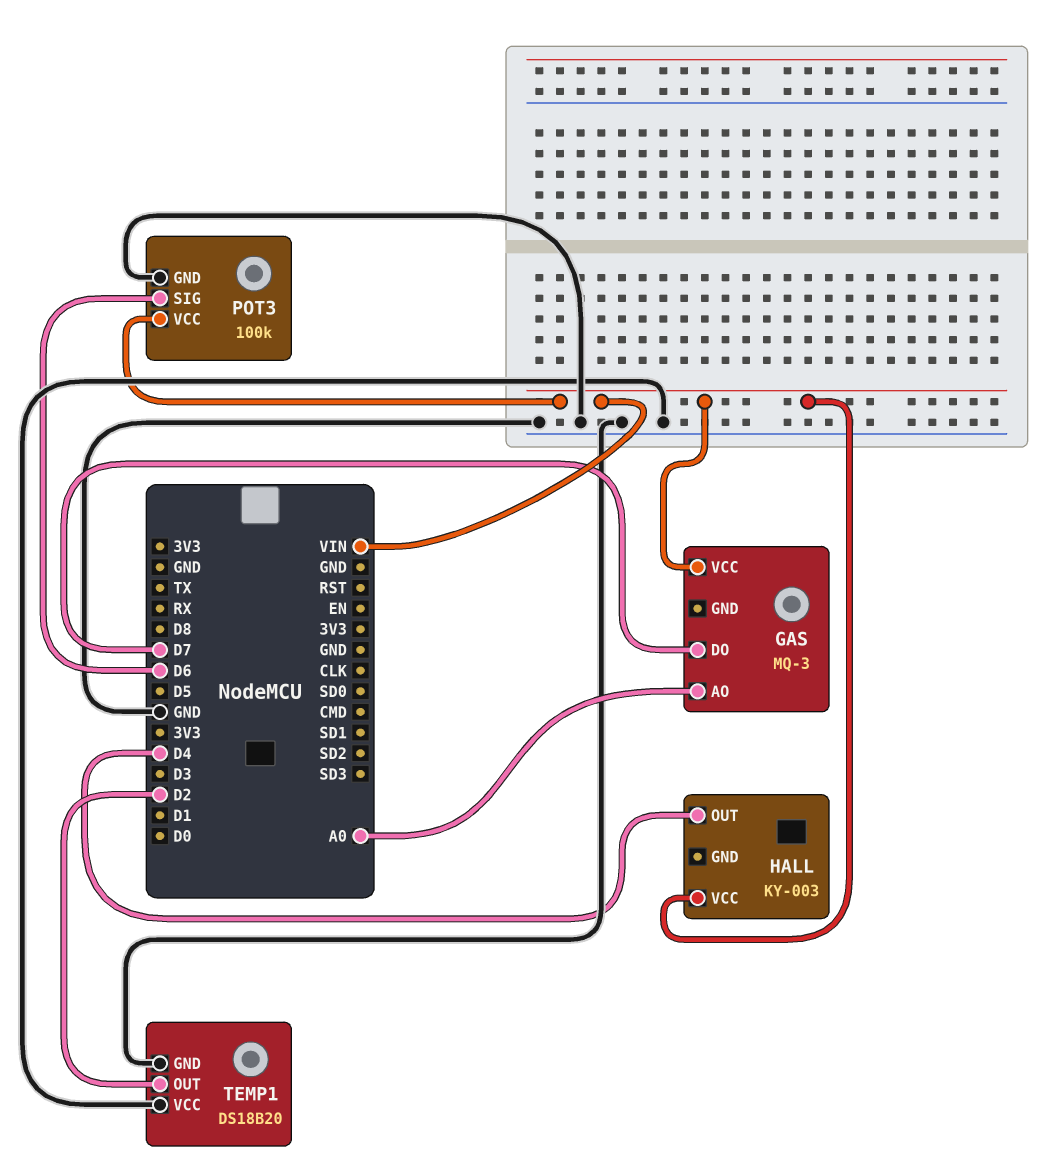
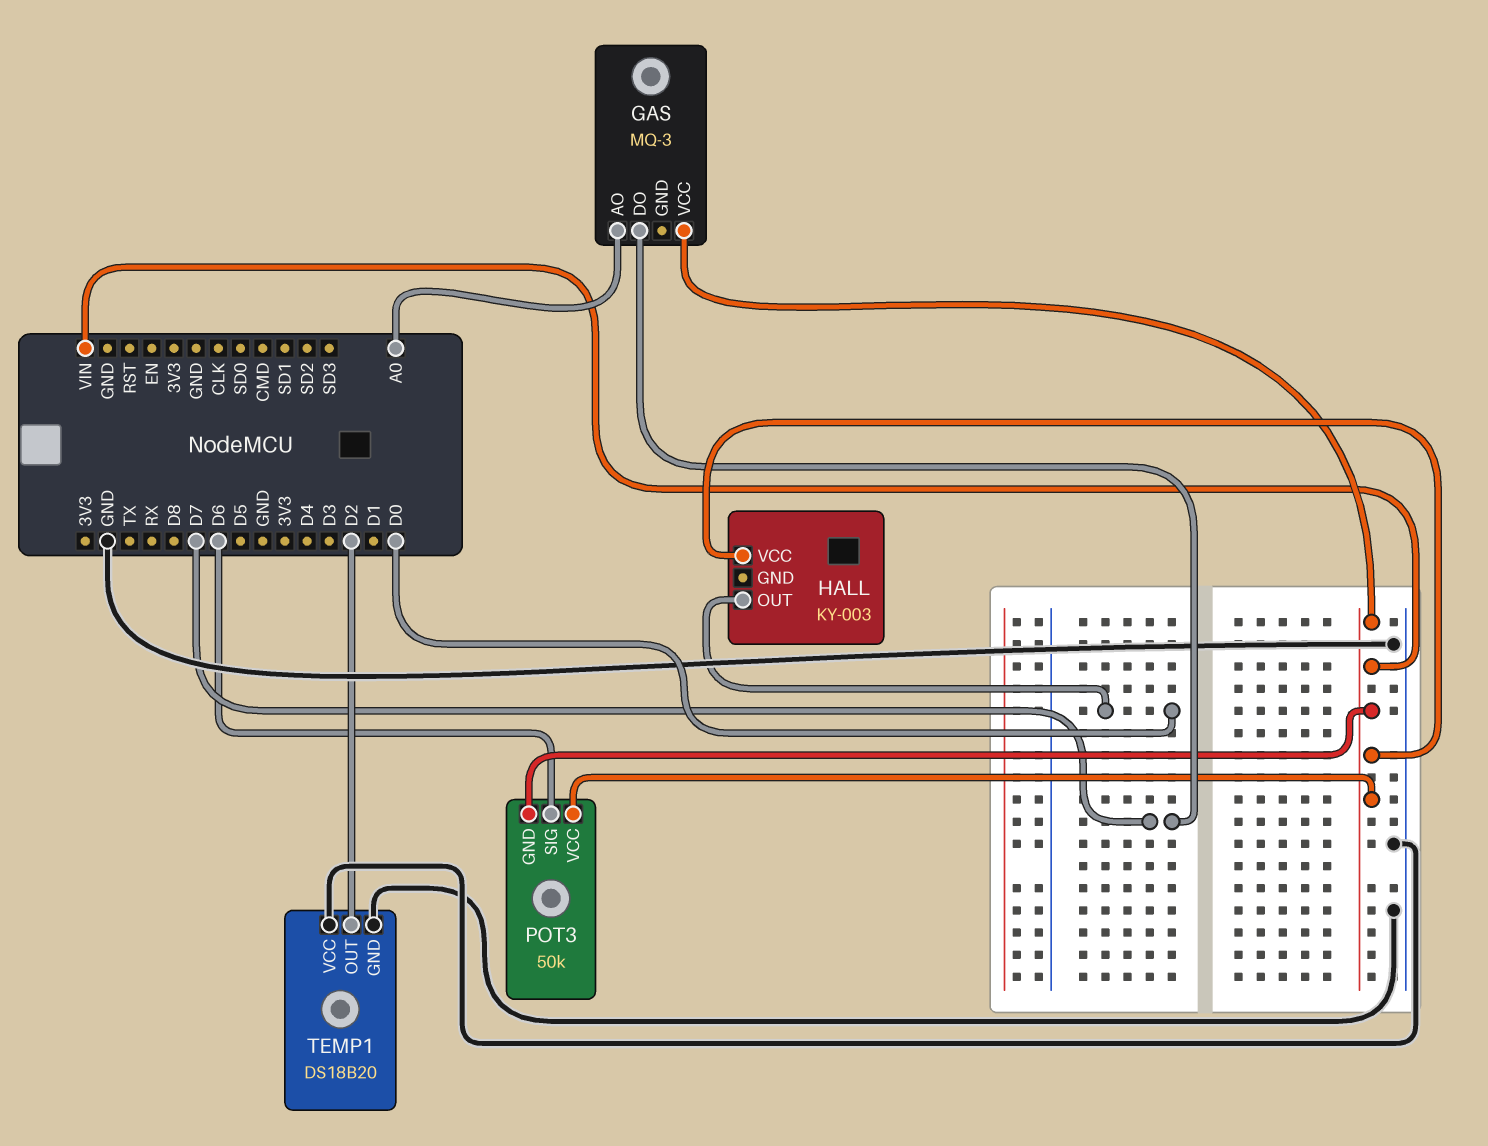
HALL pin OUT: D4 -> D0
POT3: 100k -> 50k
POT3 pin GND: GND -> VIN

